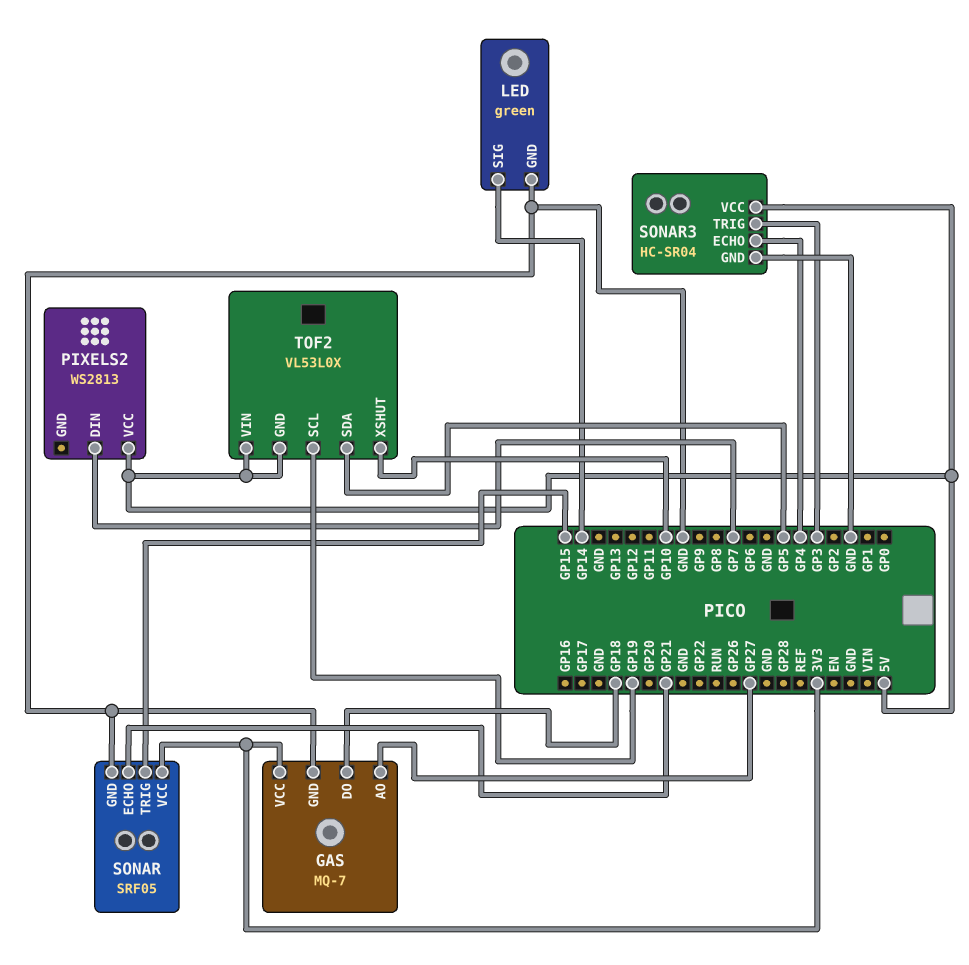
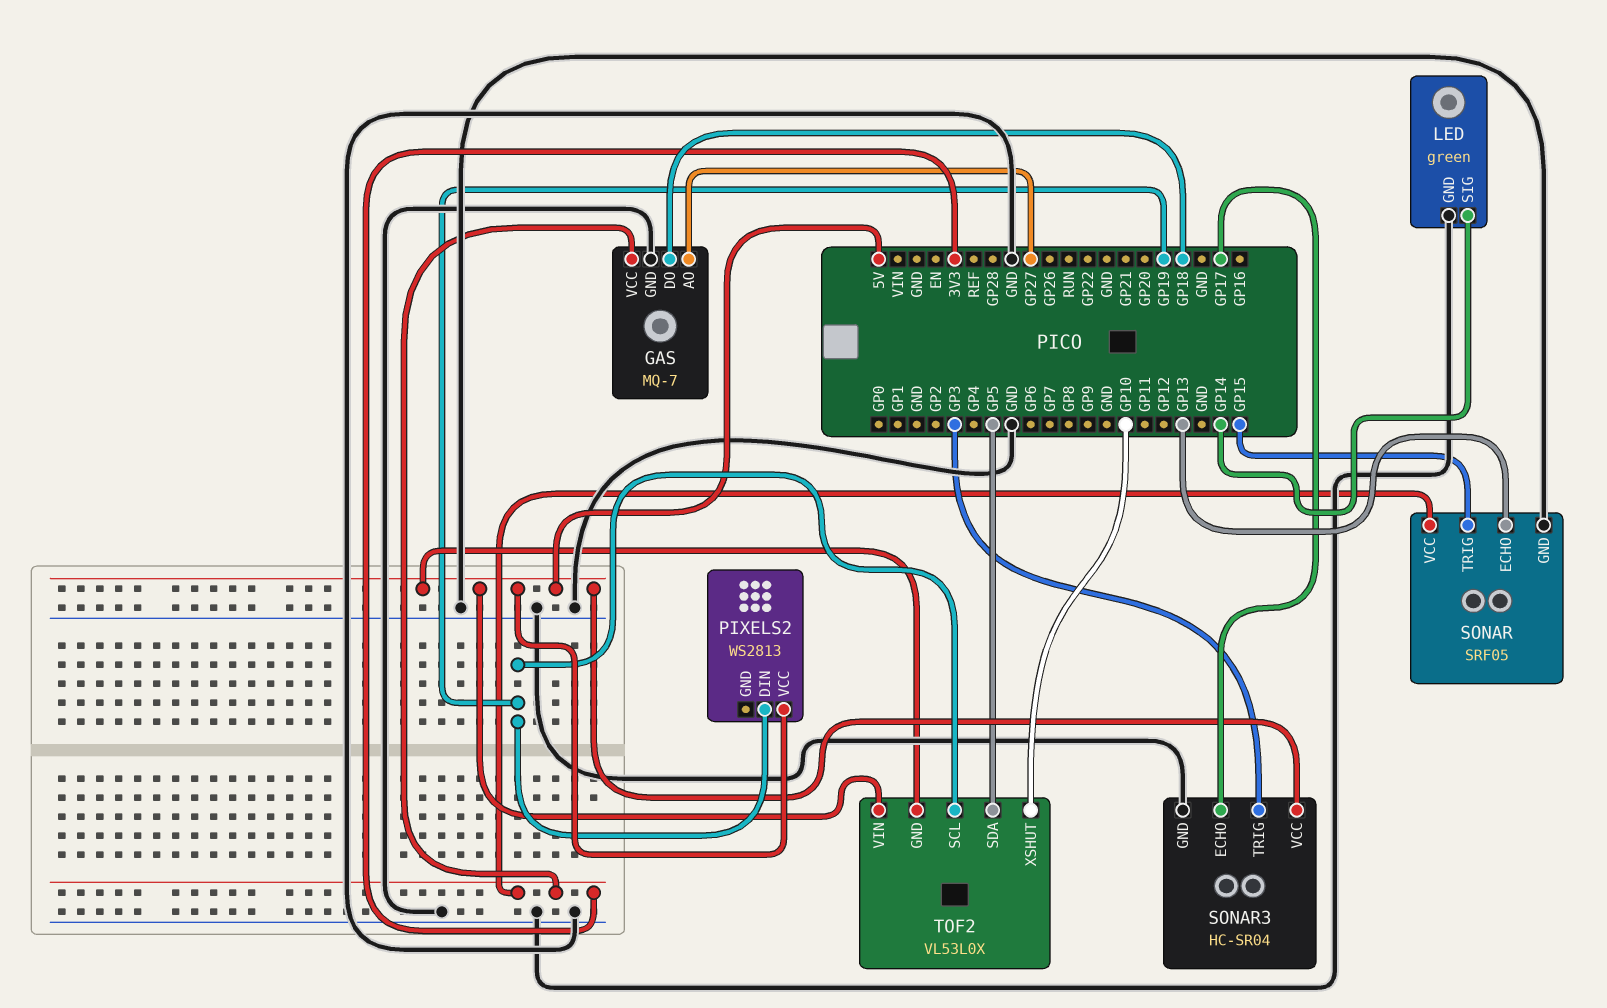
PIXELS2 pin DIN: GP7 -> GP19
SONAR pin ECHO: GP21 -> GP13
SONAR3 pin ECHO: GP4 -> GP17

